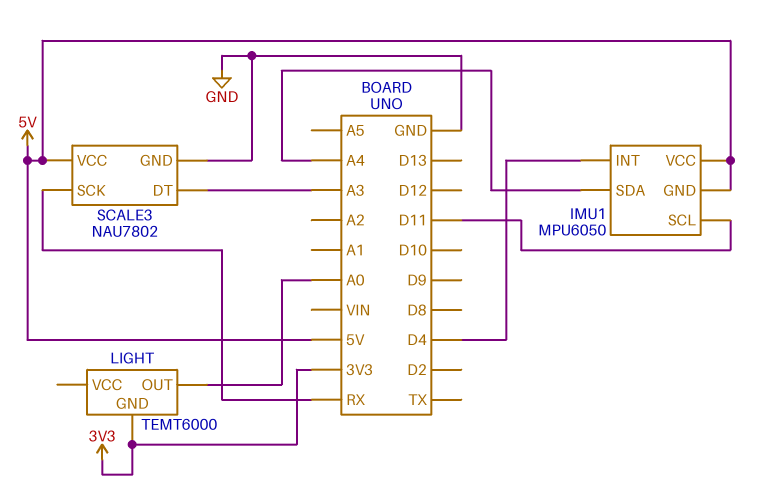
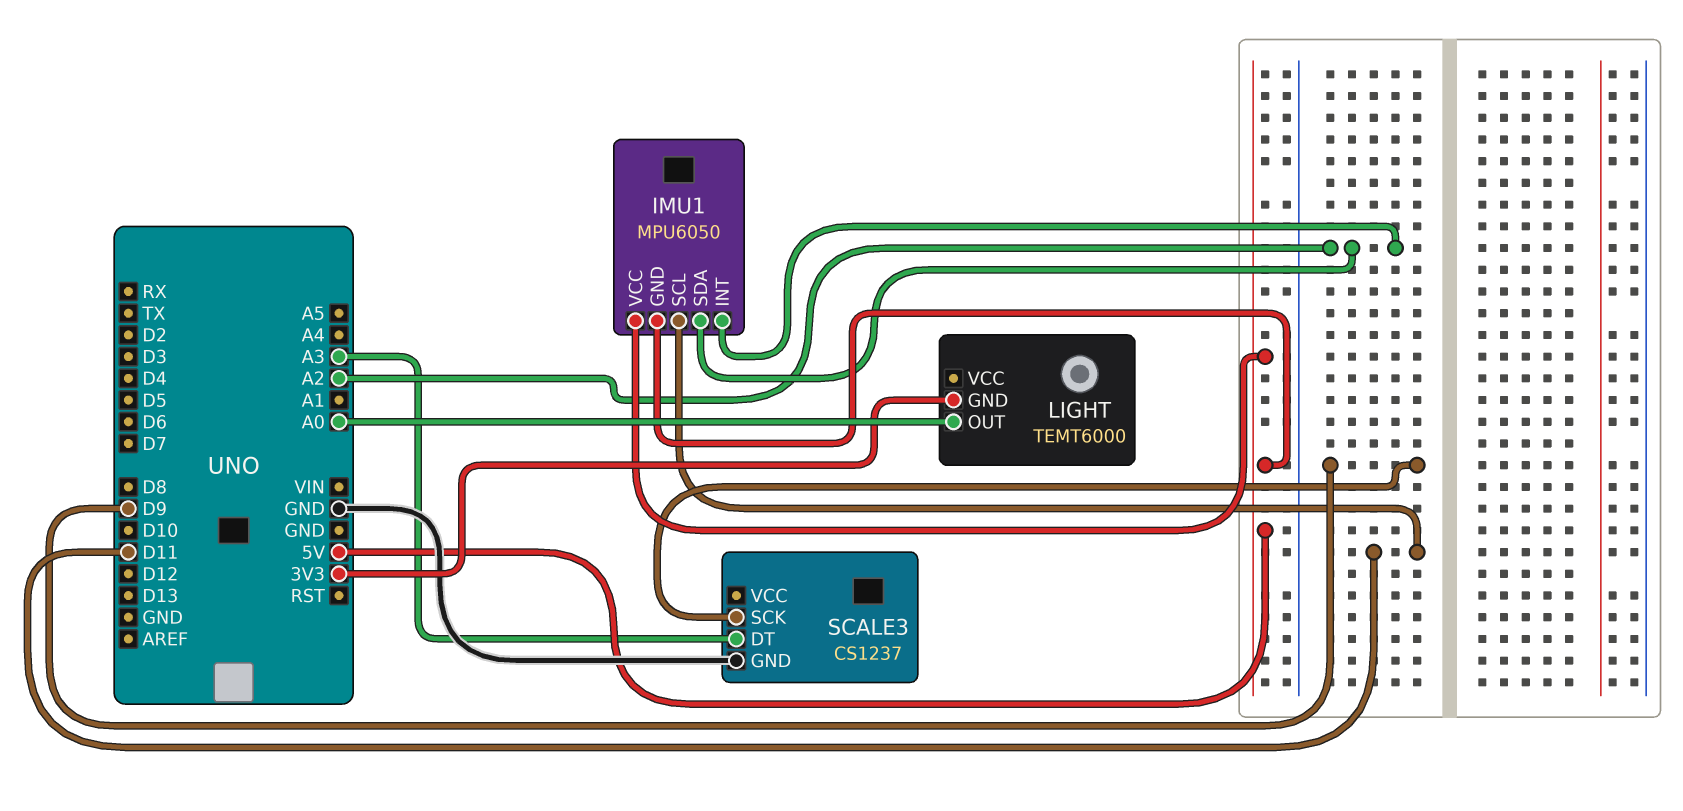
IMU1 pin INT: D4 -> A2
IMU1 pin SDA: A4 -> A2
SCALE3: NAU7802 -> CS1237
SCALE3 pin SCK: RX -> D9
SCALE3 pin VCC: 5V -> none

